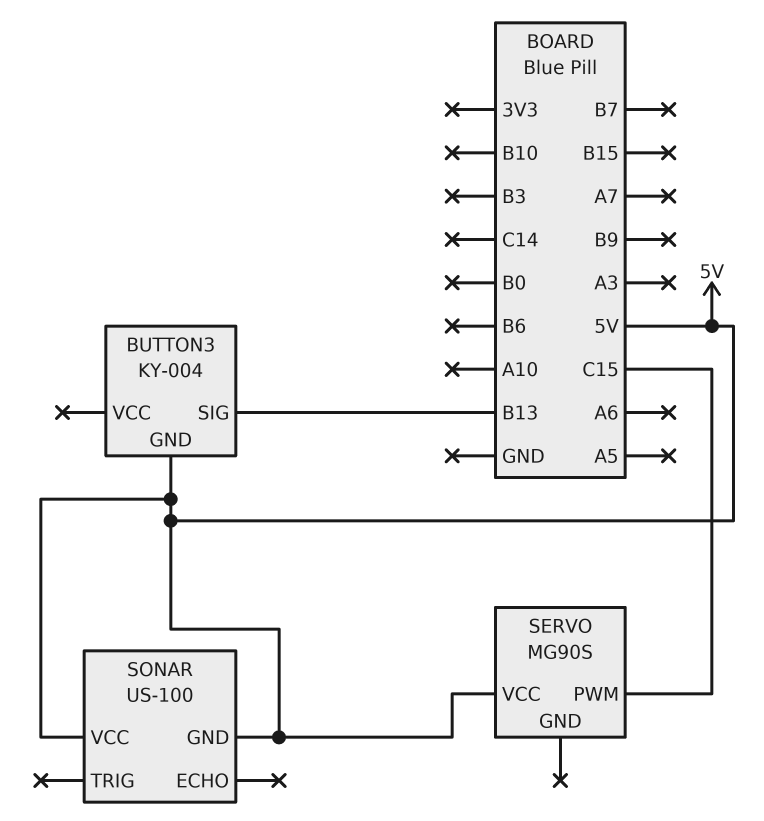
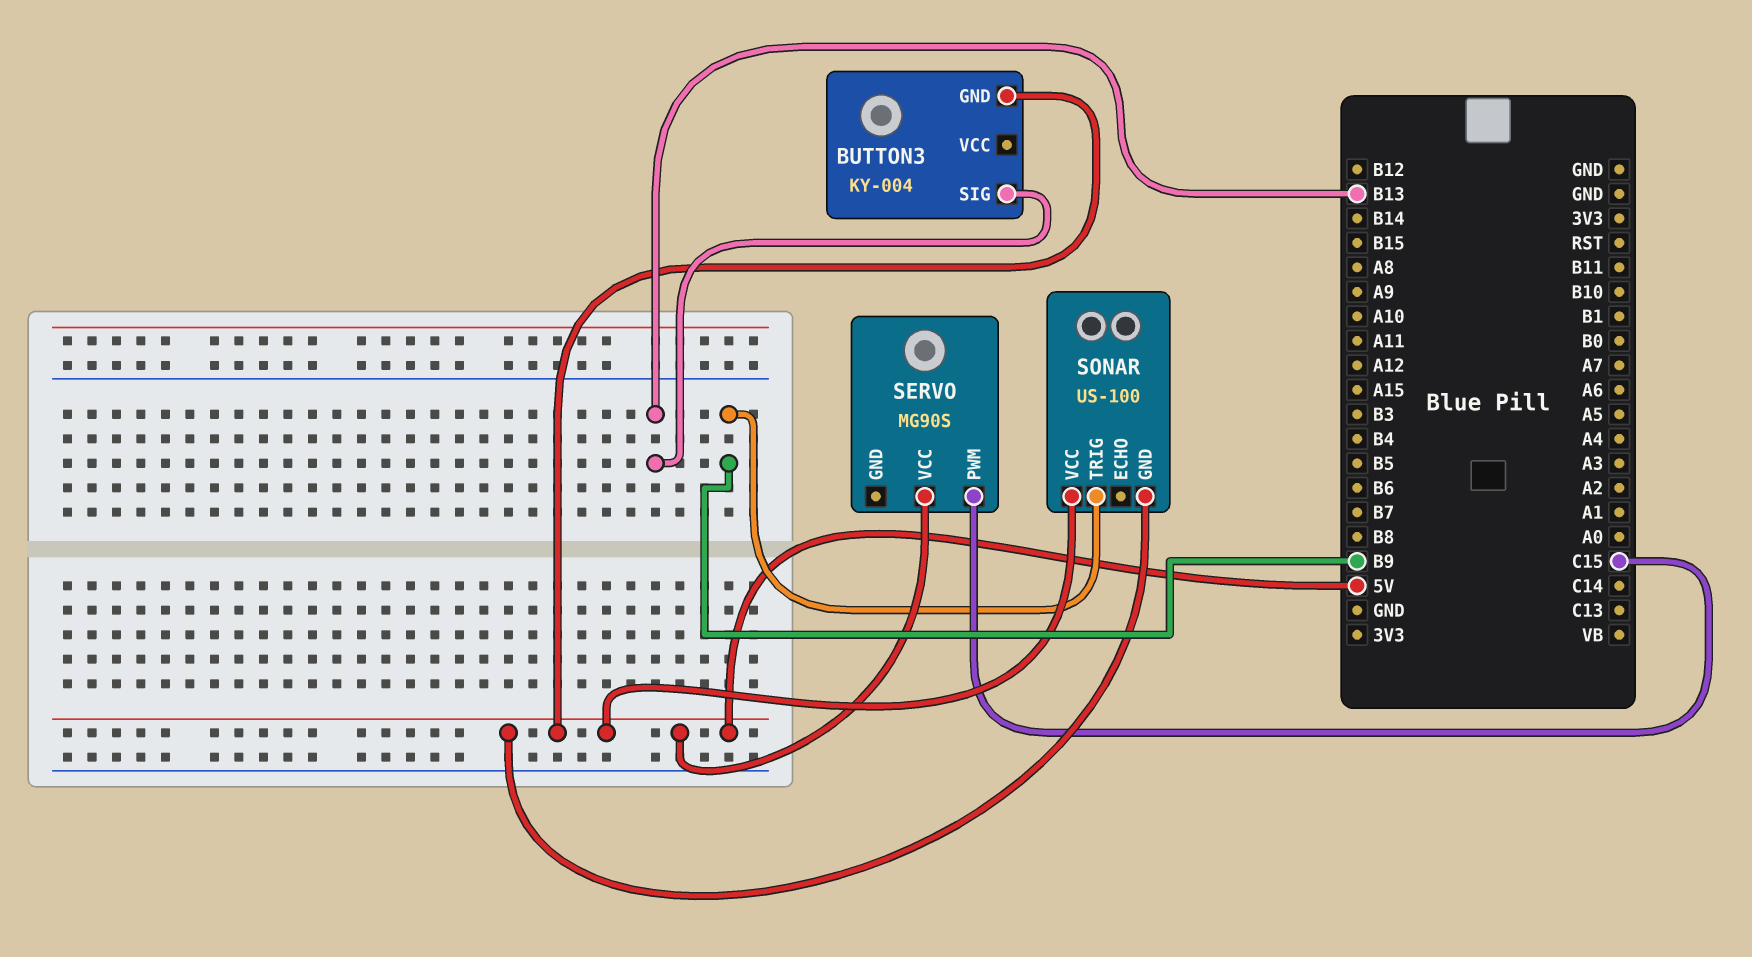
SONAR pin TRIG: none -> B9

